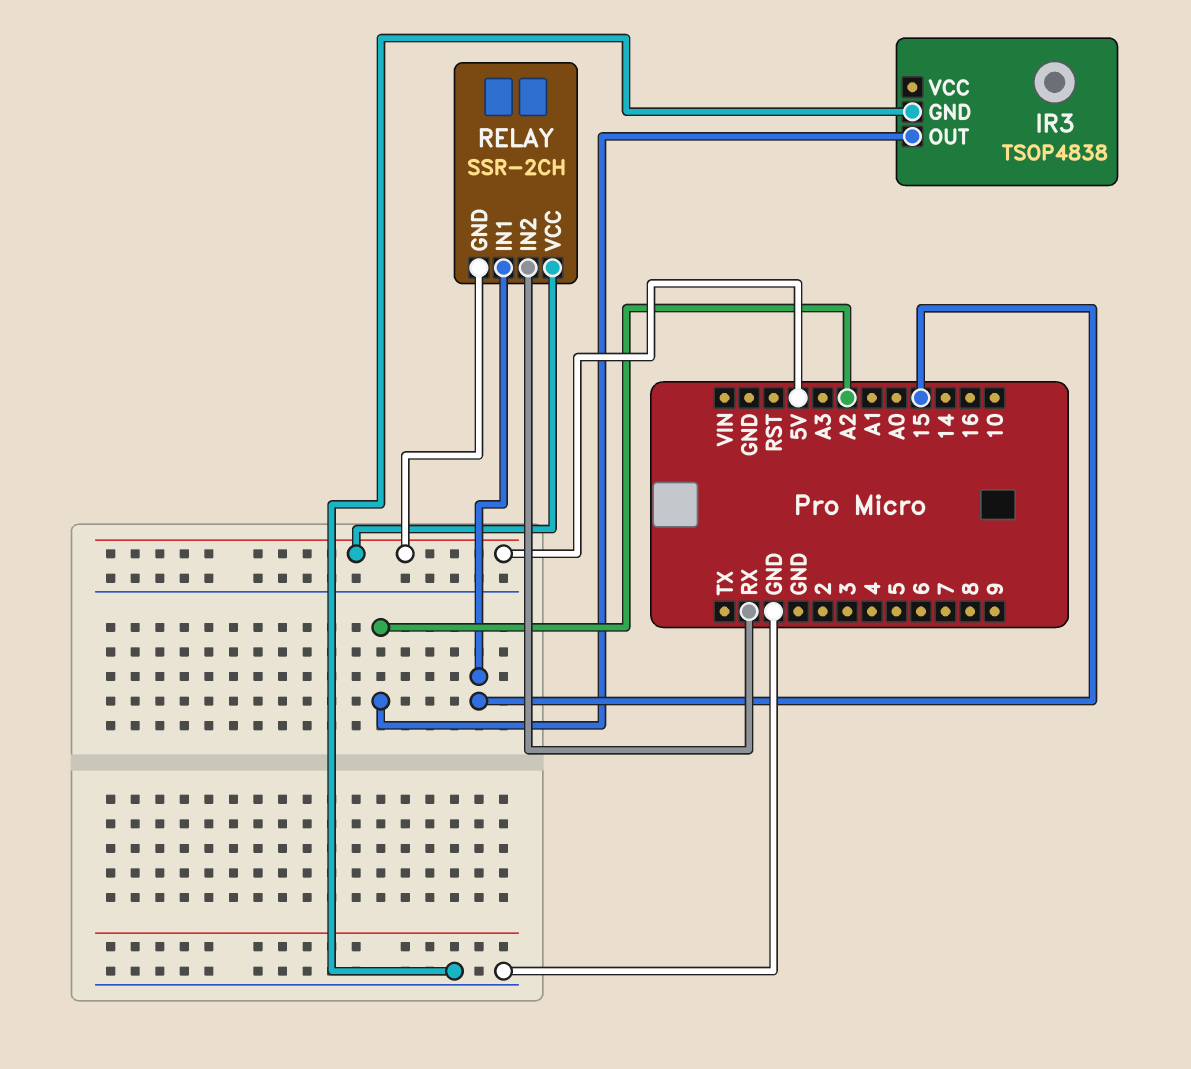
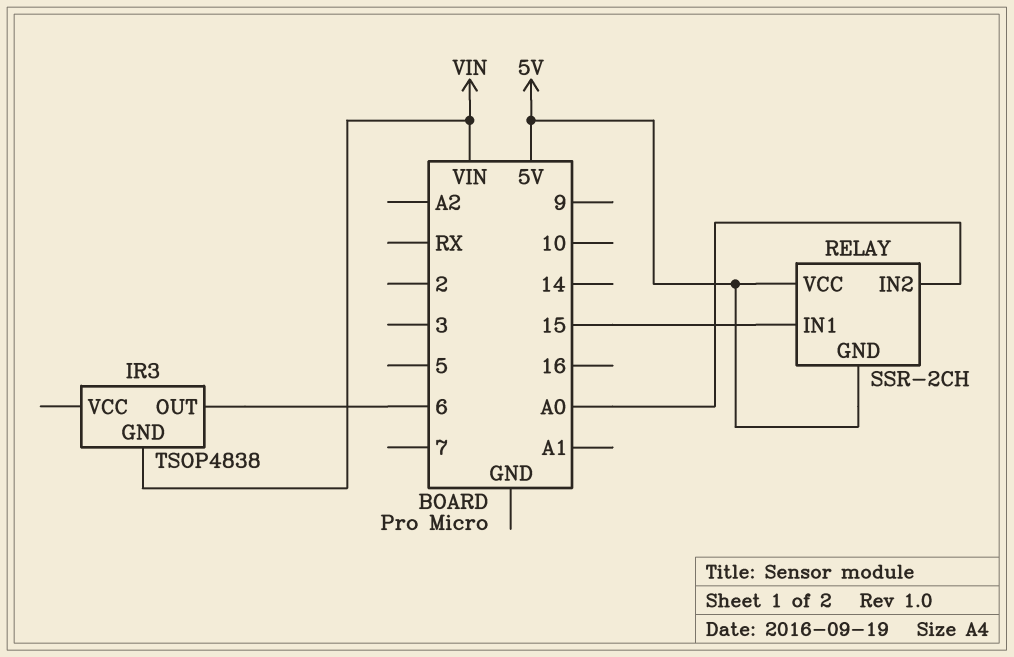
IR3 pin GND: GND -> VIN
IR3 pin OUT: A2 -> 6
RELAY pin IN2: RX -> A0

